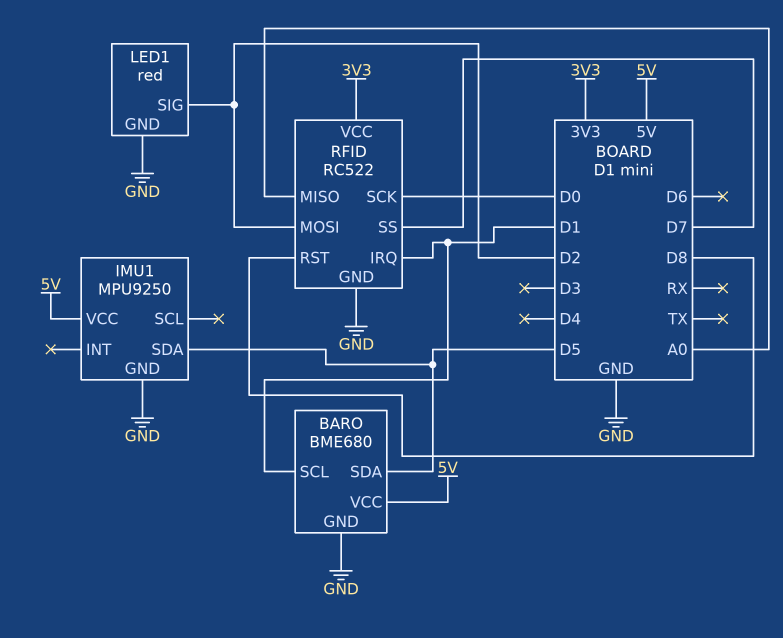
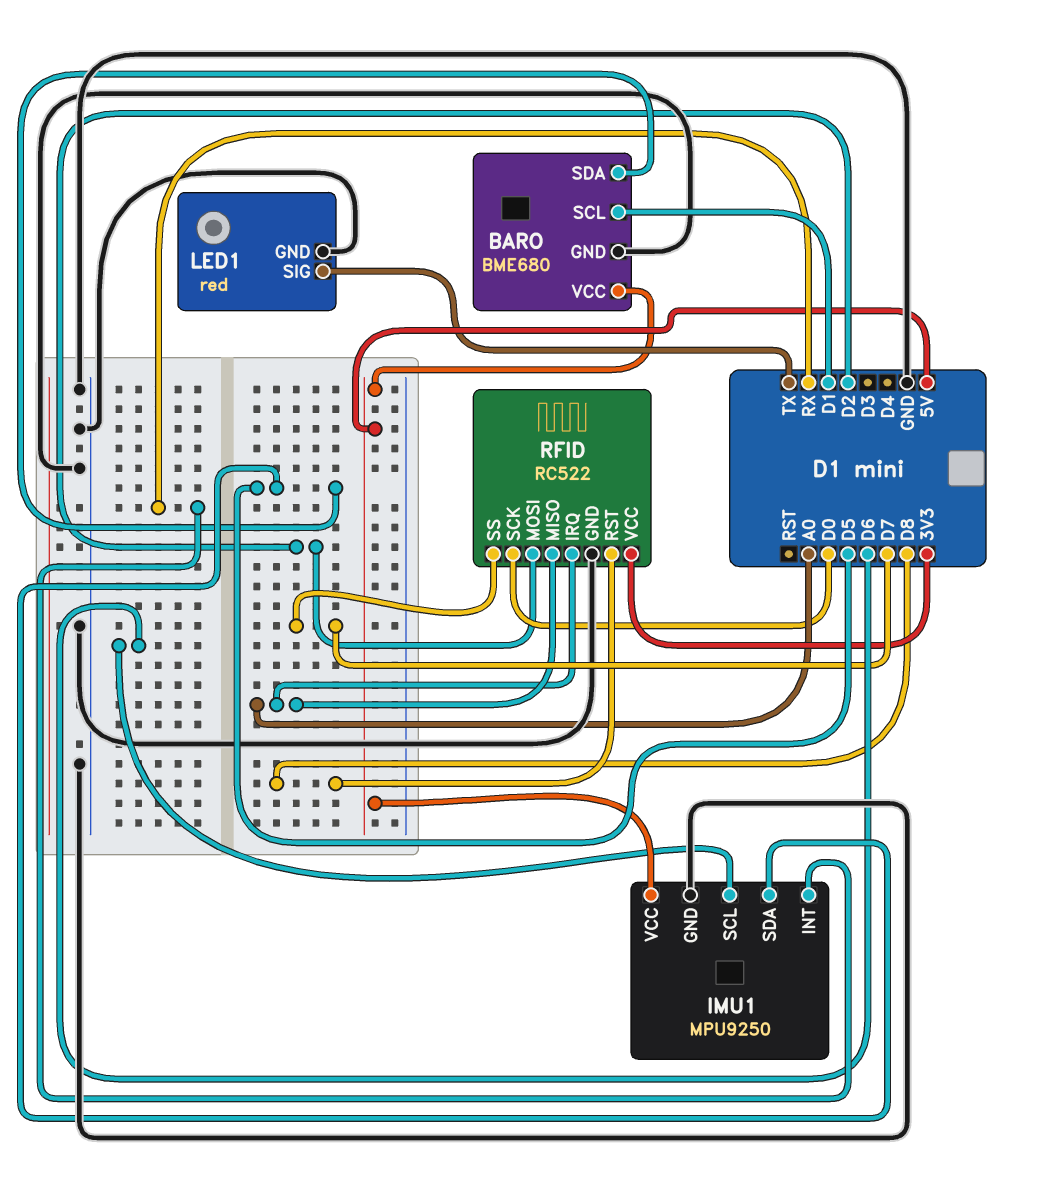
IMU1 pin INT: none -> RX
IMU1 pin SCL: none -> D6
LED1 pin SIG: D2 -> TX
RFID pin IRQ: D1 -> A0

